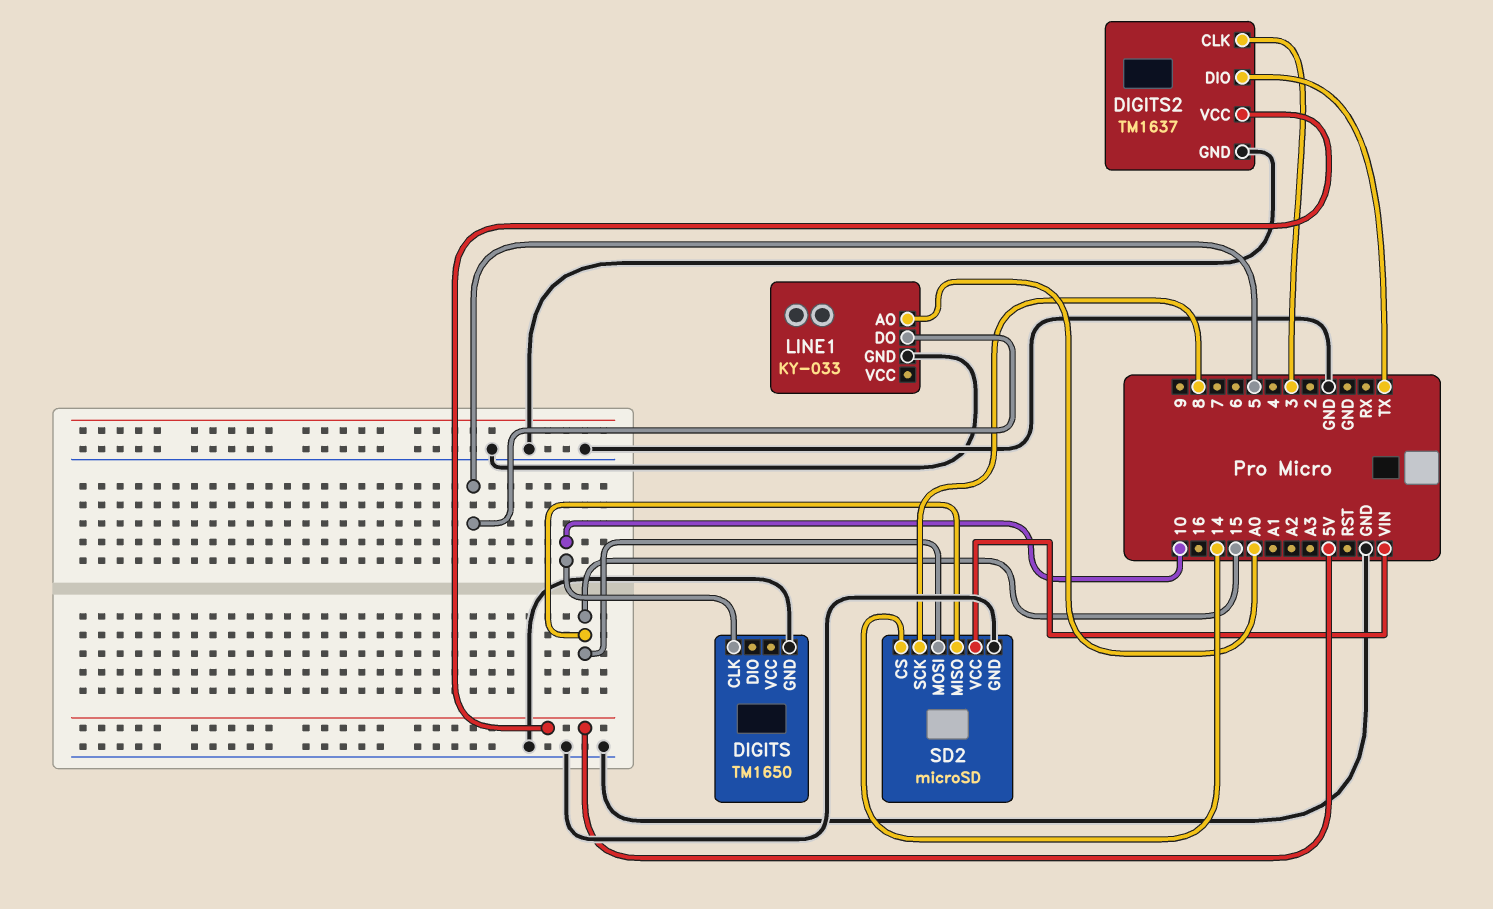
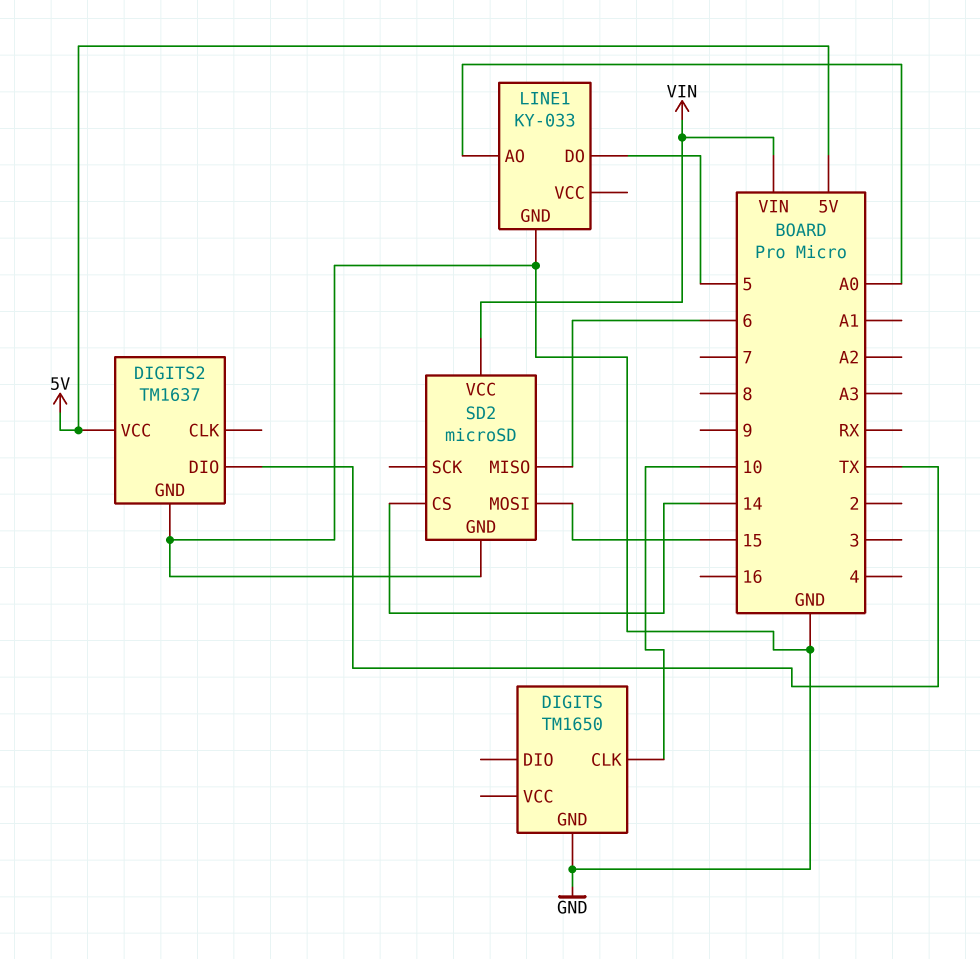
DIGITS2 pin CLK: 3 -> none
SD2 pin MISO: 15 -> 6
SD2 pin SCK: 8 -> none

